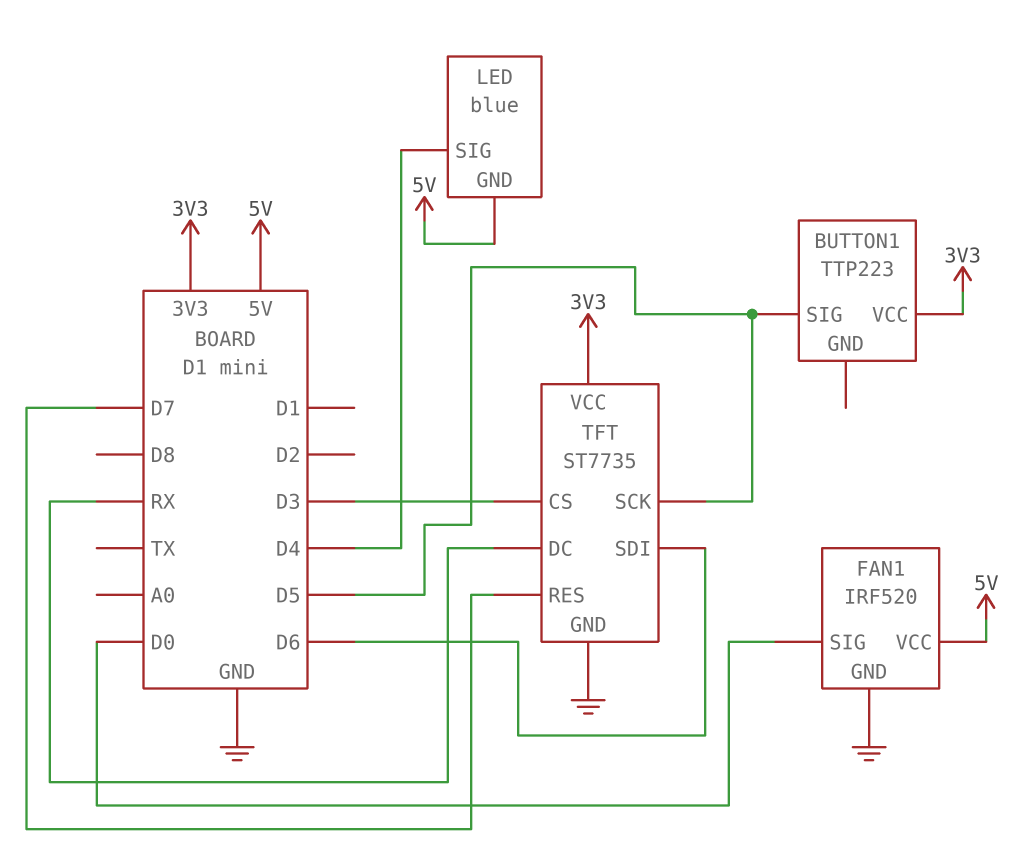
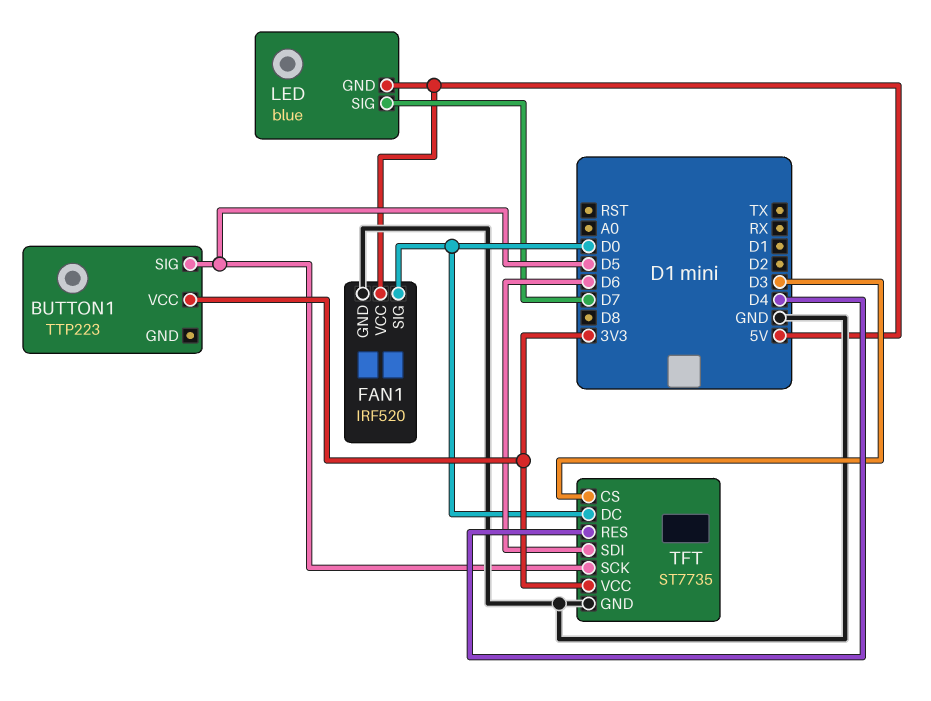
LED pin SIG: D4 -> D7
TFT pin DC: RX -> D0
TFT pin RES: D7 -> D4

